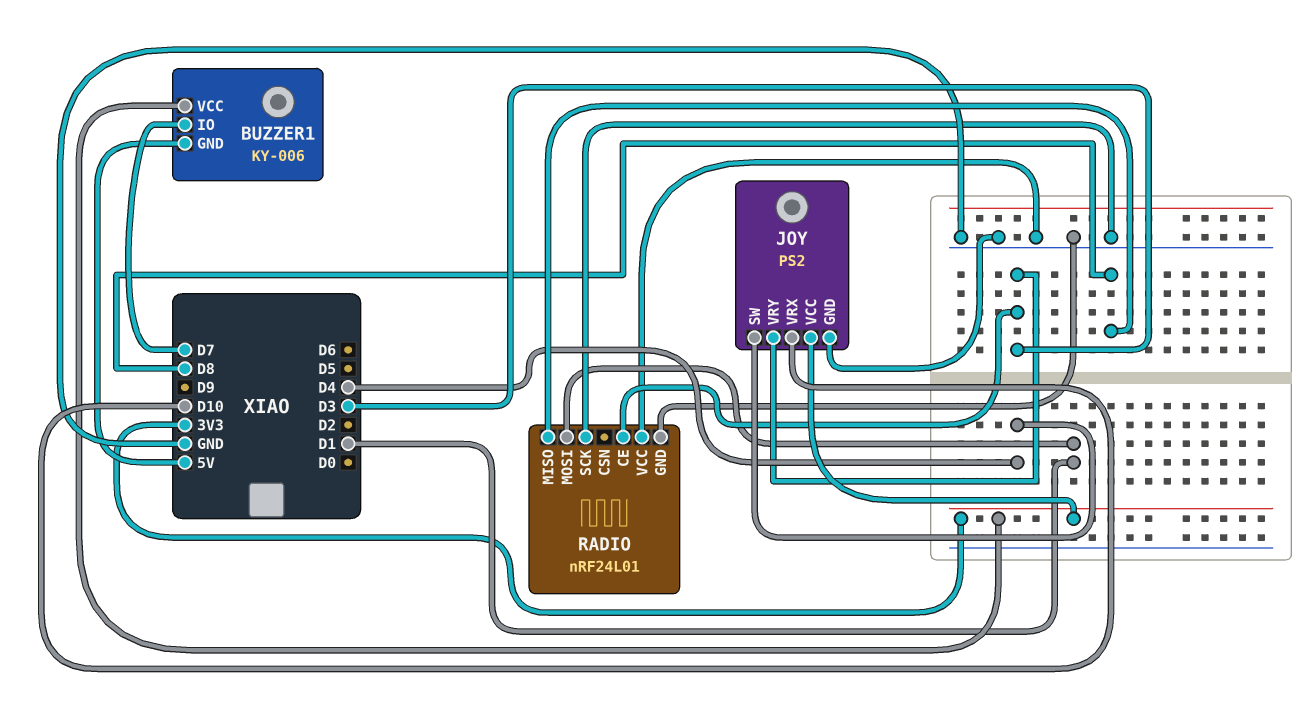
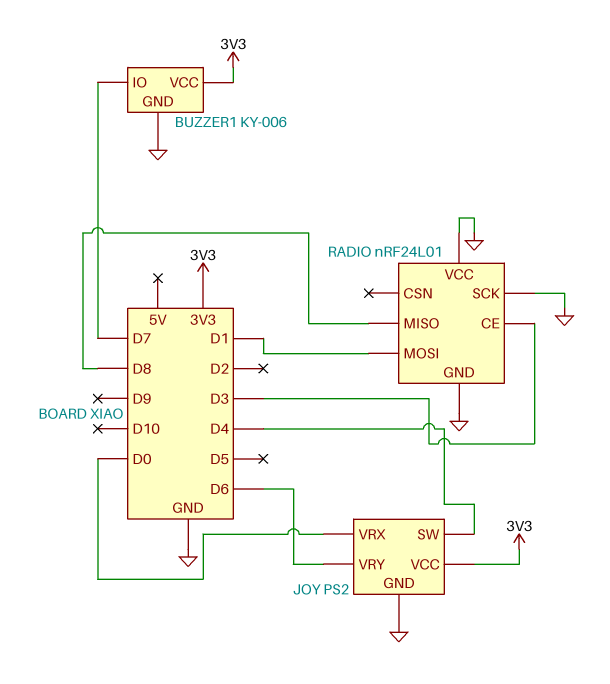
BUZZER1 pin GND: 5V -> GND
JOY pin VRX: D10 -> D0
JOY pin VRY: D3 -> D6

